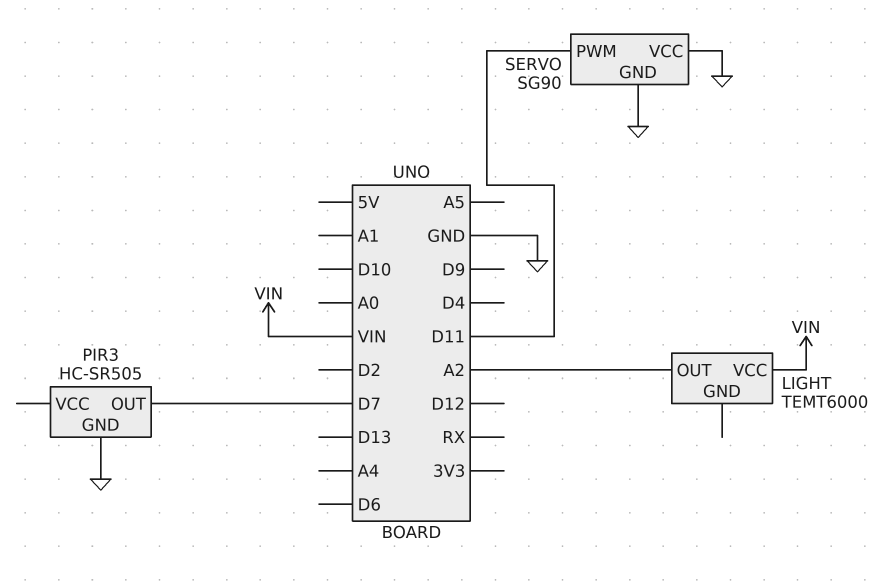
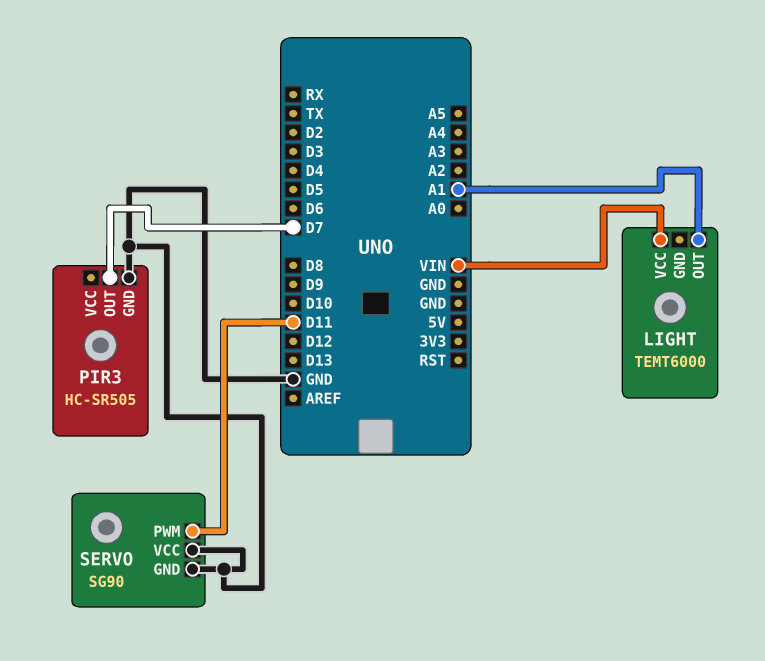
LIGHT pin OUT: A2 -> A1

